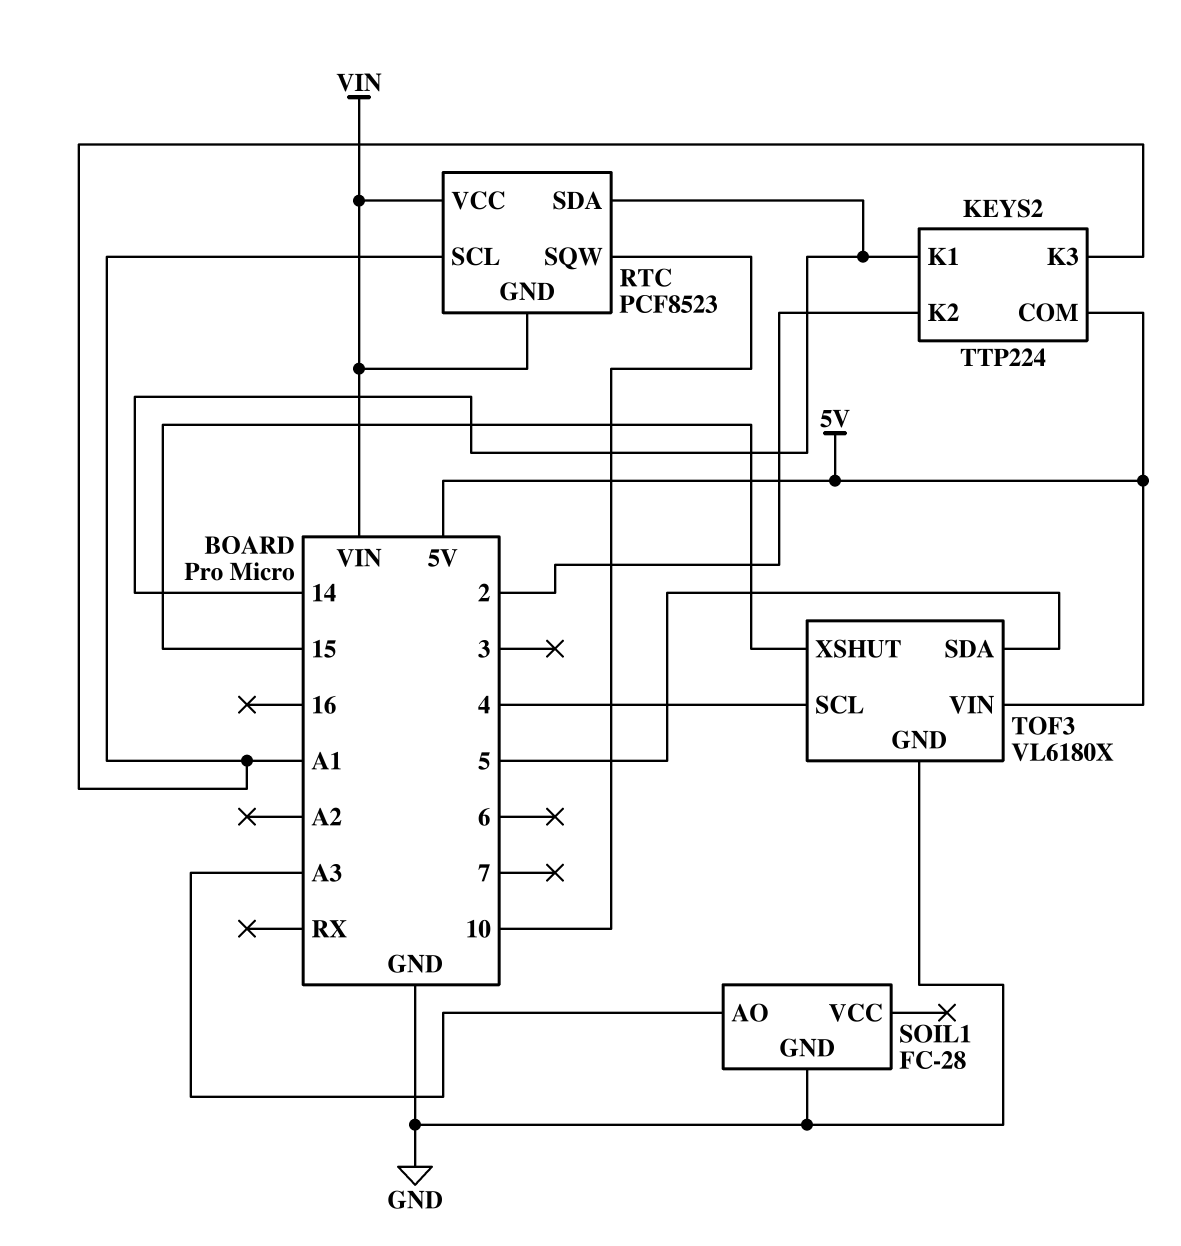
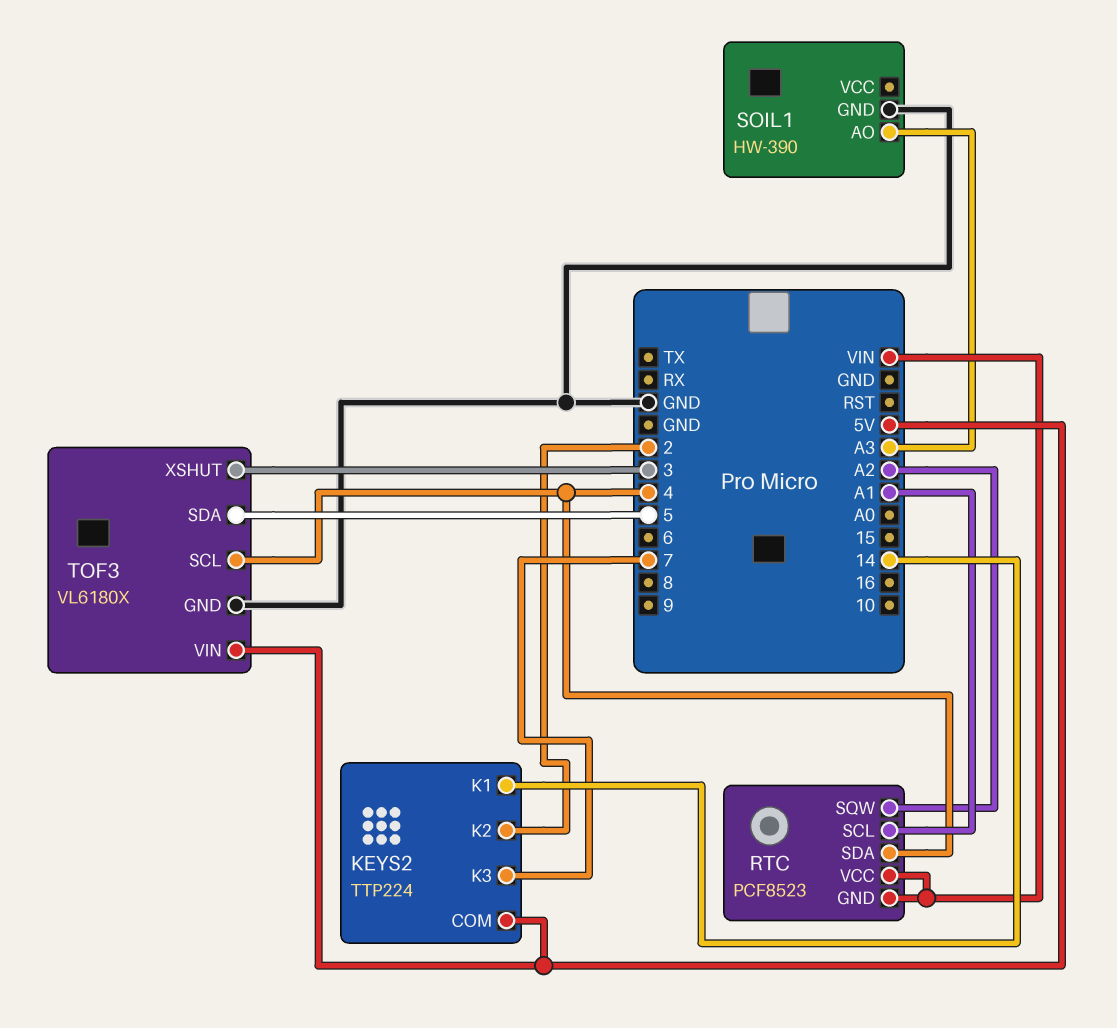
KEYS2 pin K3: A1 -> 7
RTC pin SDA: 14 -> 4
RTC pin SQW: 10 -> A2
SOIL1: FC-28 -> HW-390
TOF3 pin XSHUT: 15 -> 3

